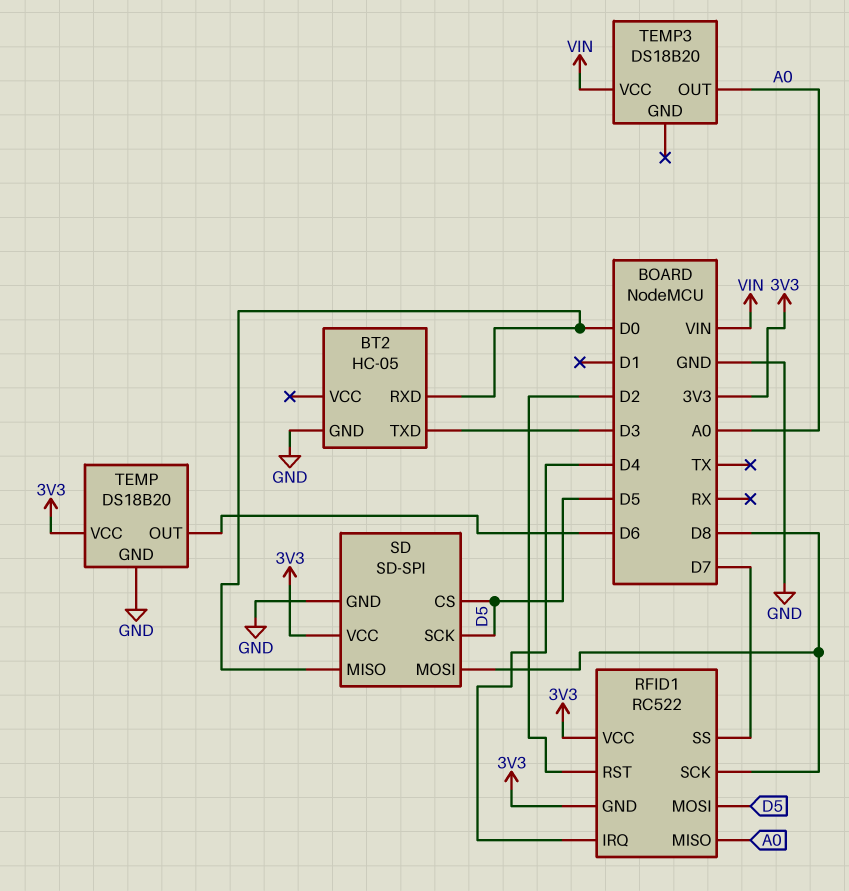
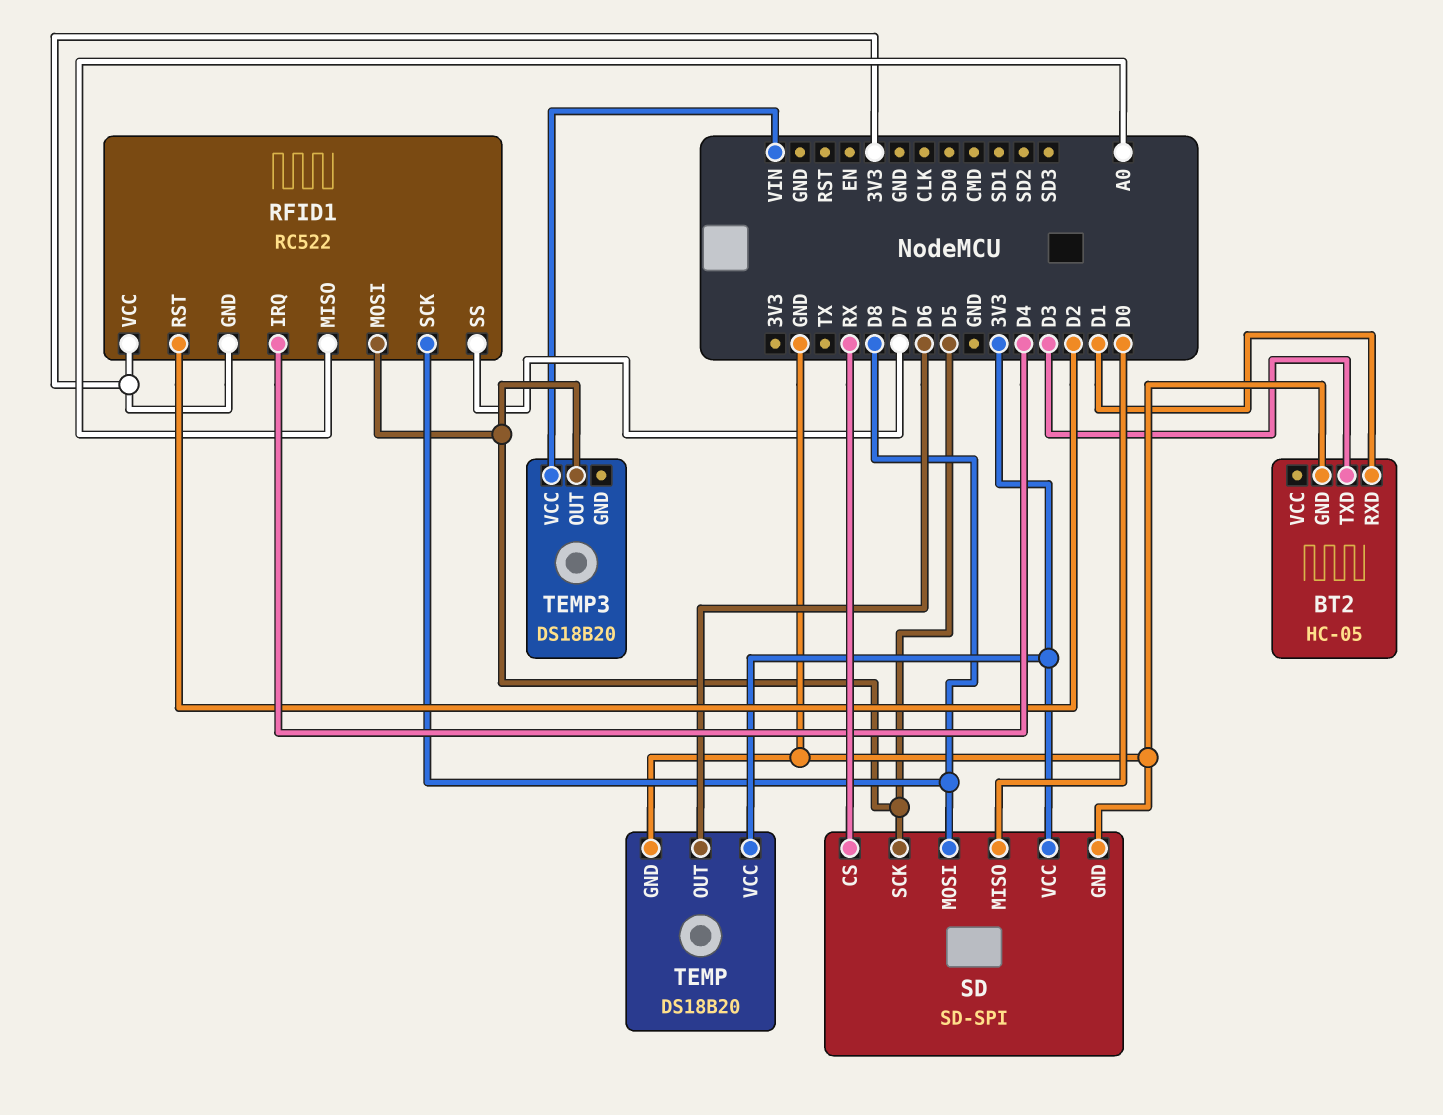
BT2 pin RXD: D0 -> D1
SD pin CS: D5 -> RX
TEMP3 pin OUT: A0 -> D5

